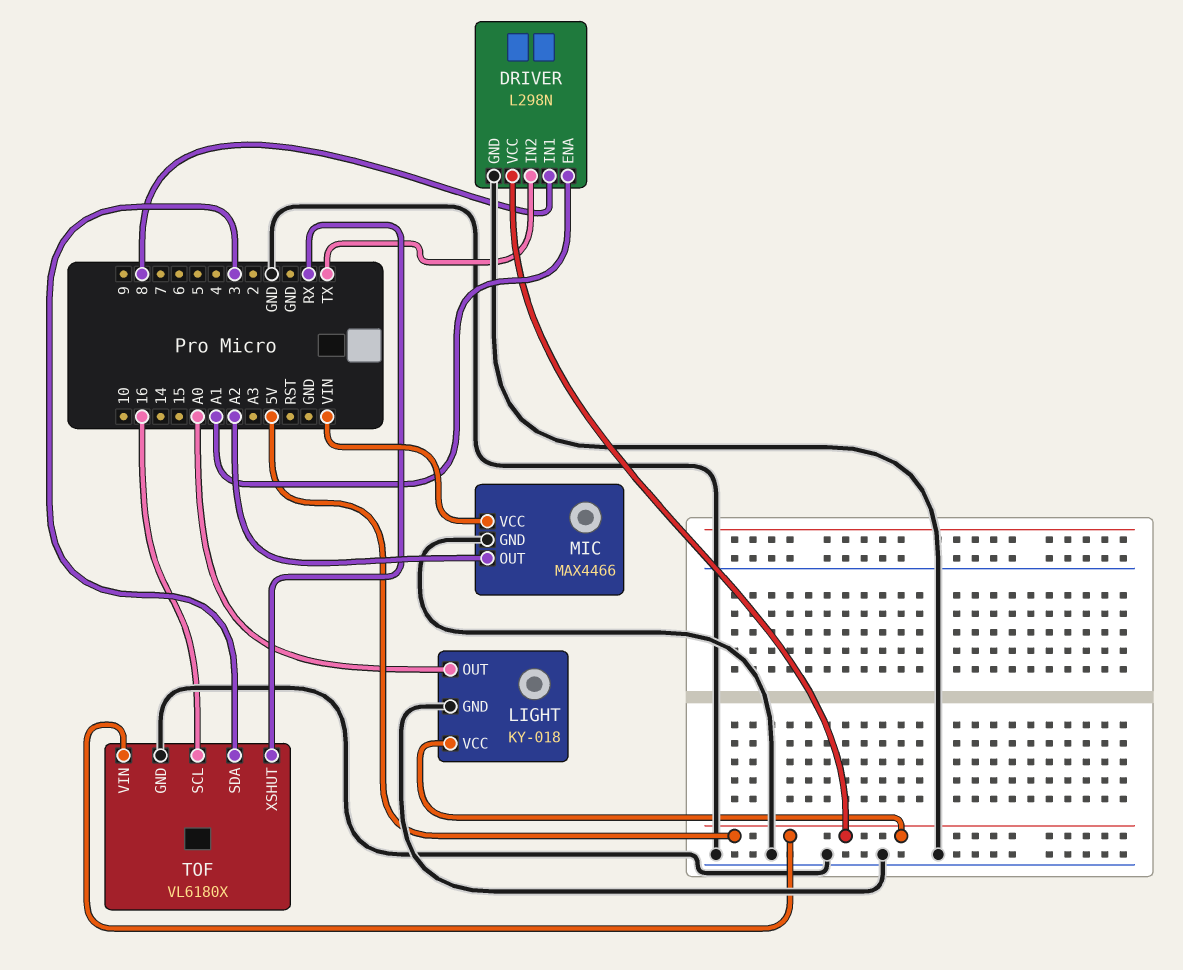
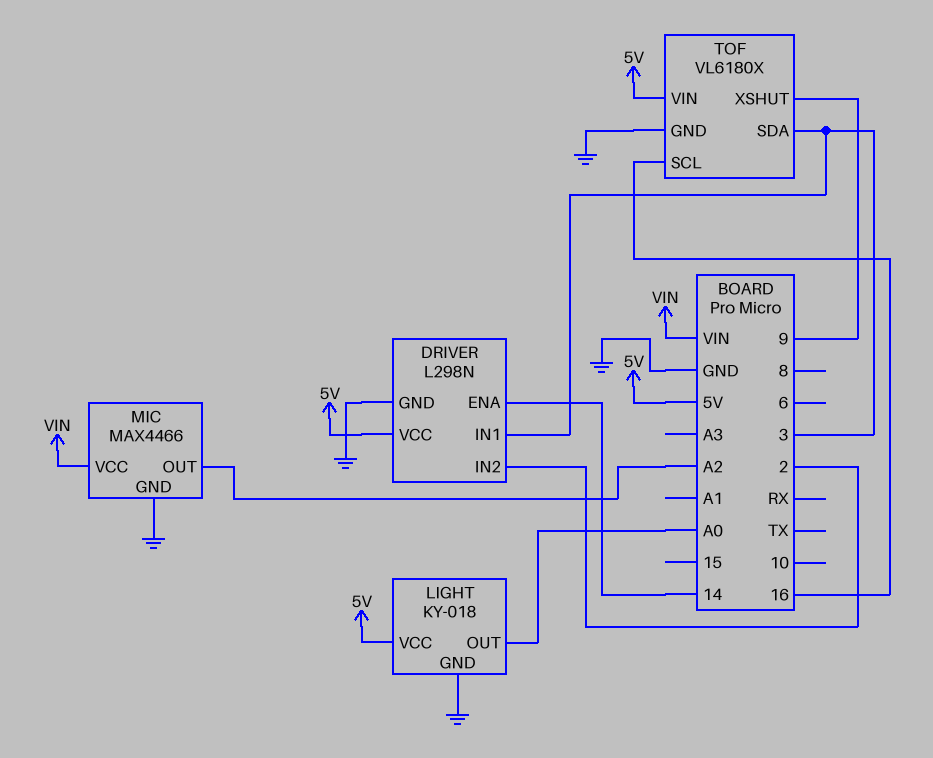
DRIVER pin ENA: A1 -> 14
DRIVER pin IN1: 8 -> 3
DRIVER pin IN2: TX -> 2
TOF pin XSHUT: RX -> 9

